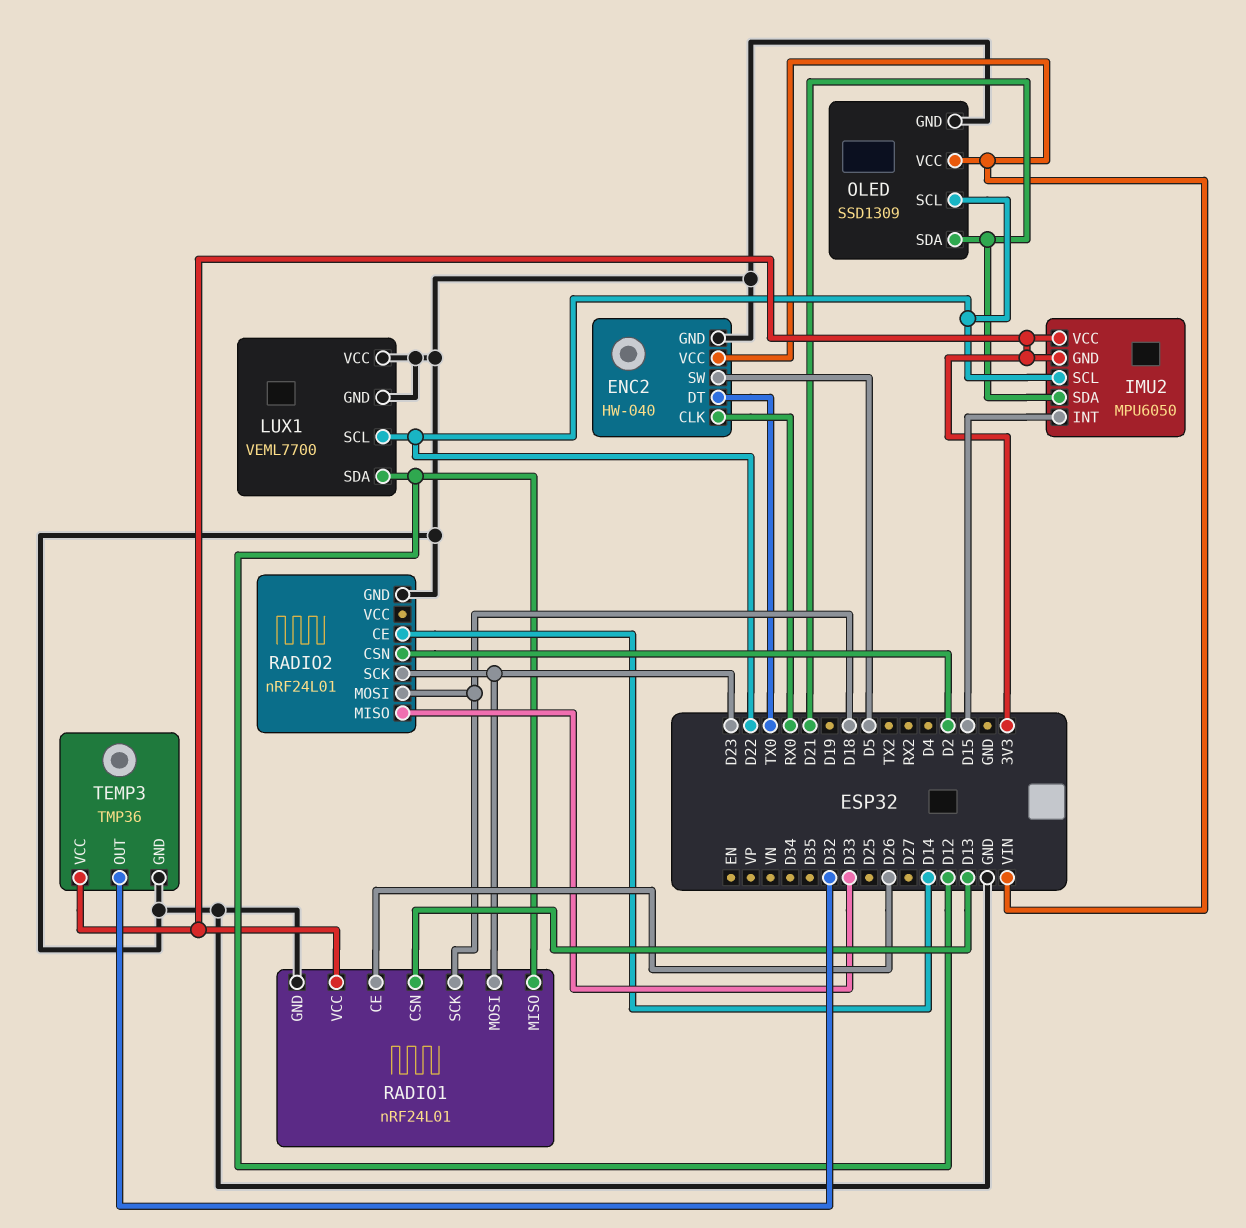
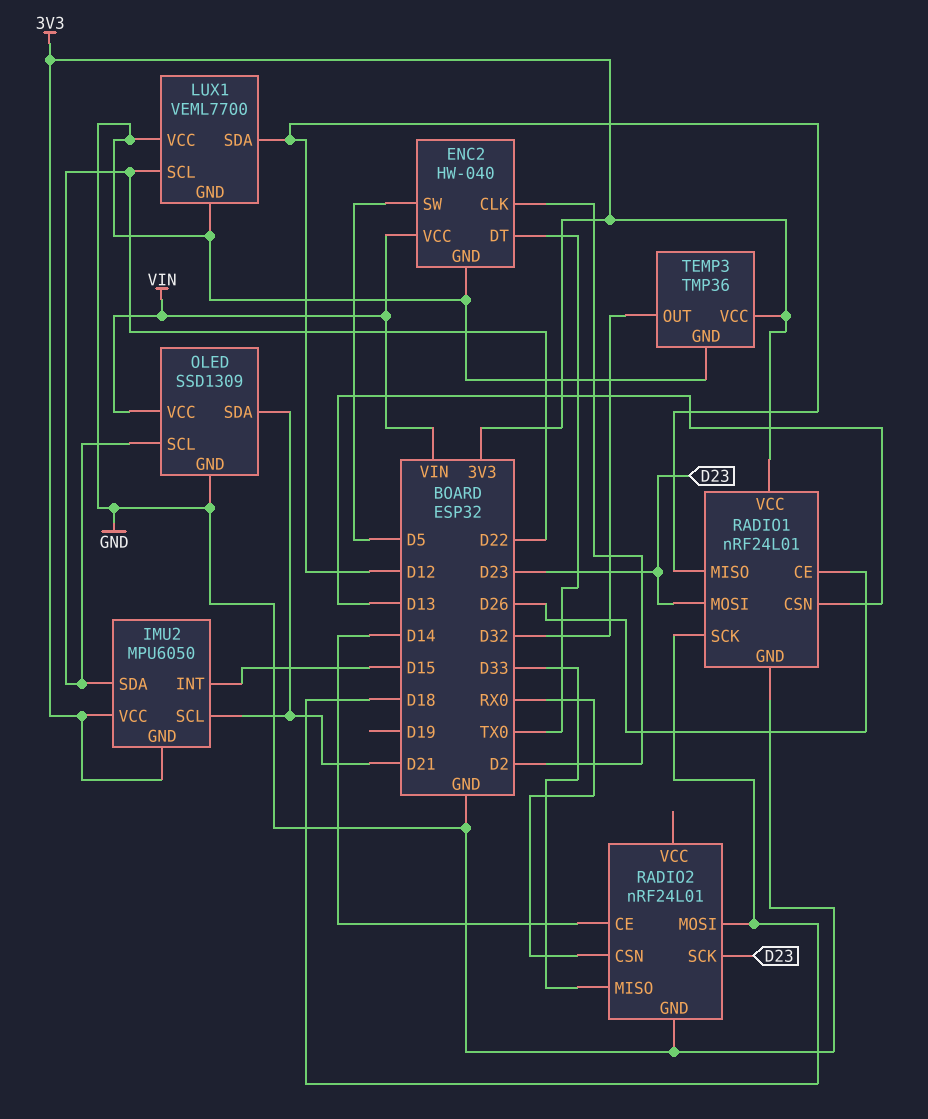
ENC2 pin CLK: RX0 -> D2
IMU2 pin SCL: D22 -> D21
IMU2 pin SDA: D21 -> D22
RADIO2 pin CSN: D2 -> RX0

